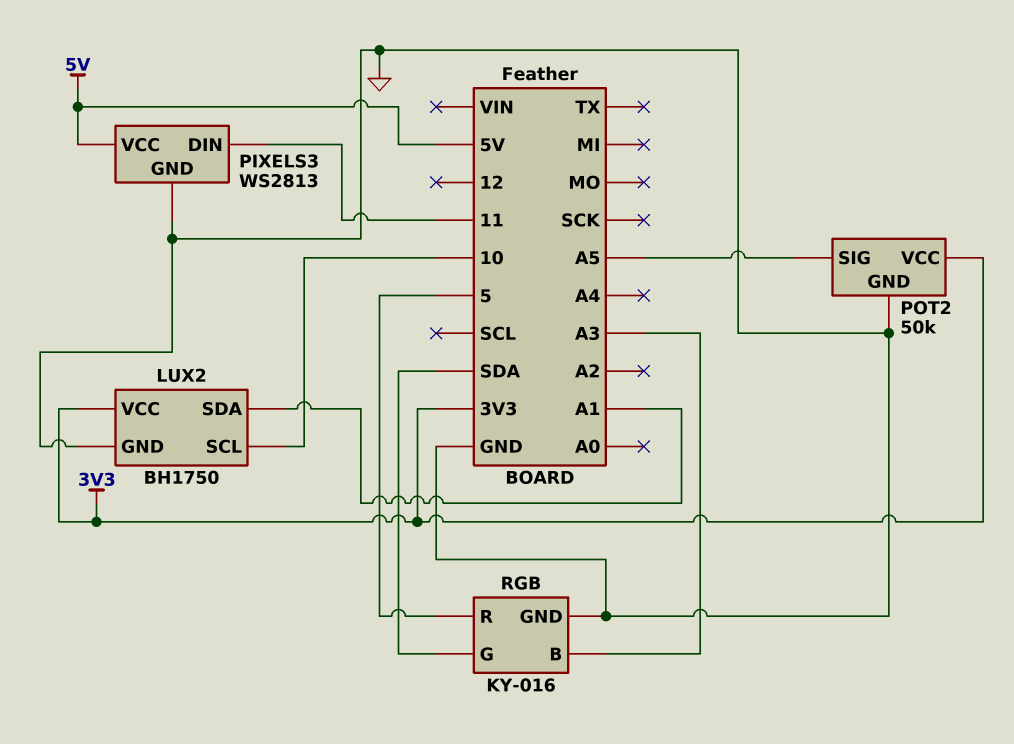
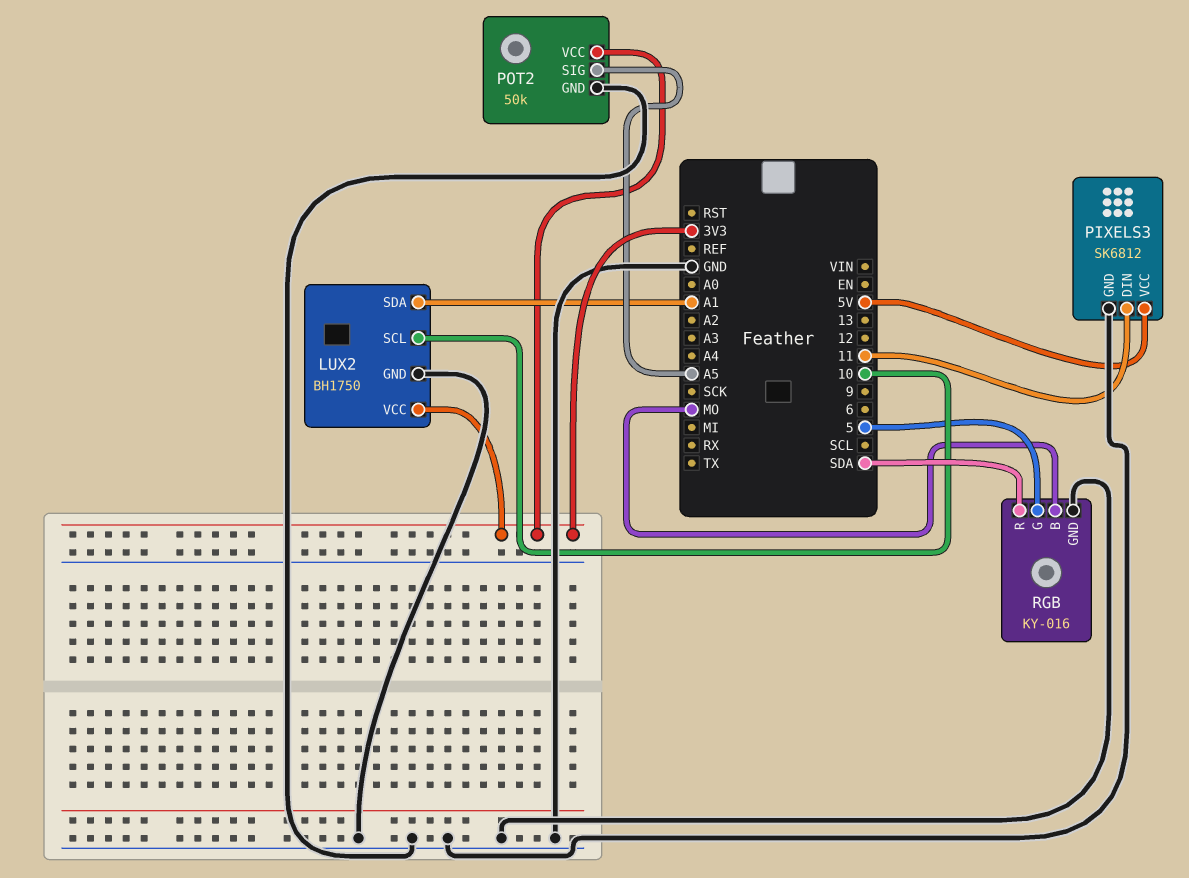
PIXELS3: WS2813 -> SK6812
RGB pin B: A3 -> MO
RGB pin G: SDA -> 5
RGB pin R: 5 -> SDA

